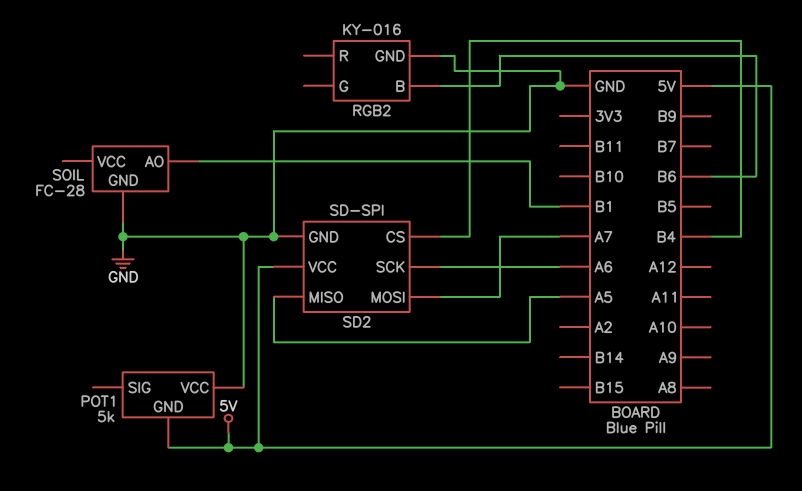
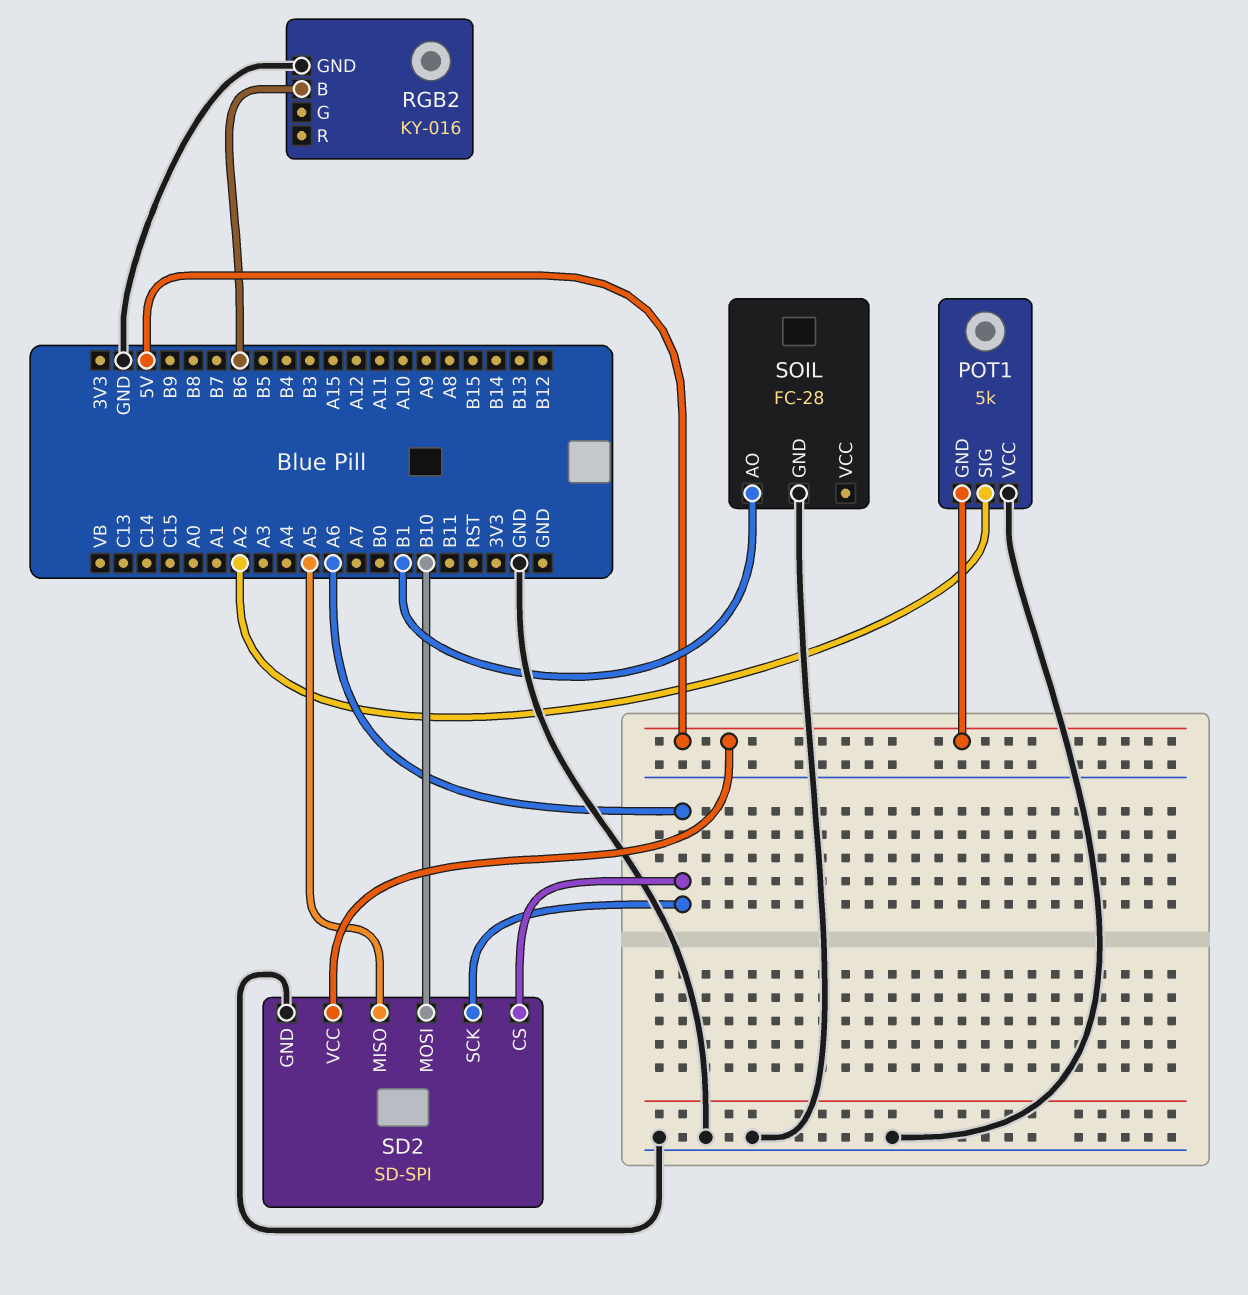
POT1 pin SIG: none -> A2
SD2 pin CS: B4 -> A6
SD2 pin MOSI: A7 -> B10

